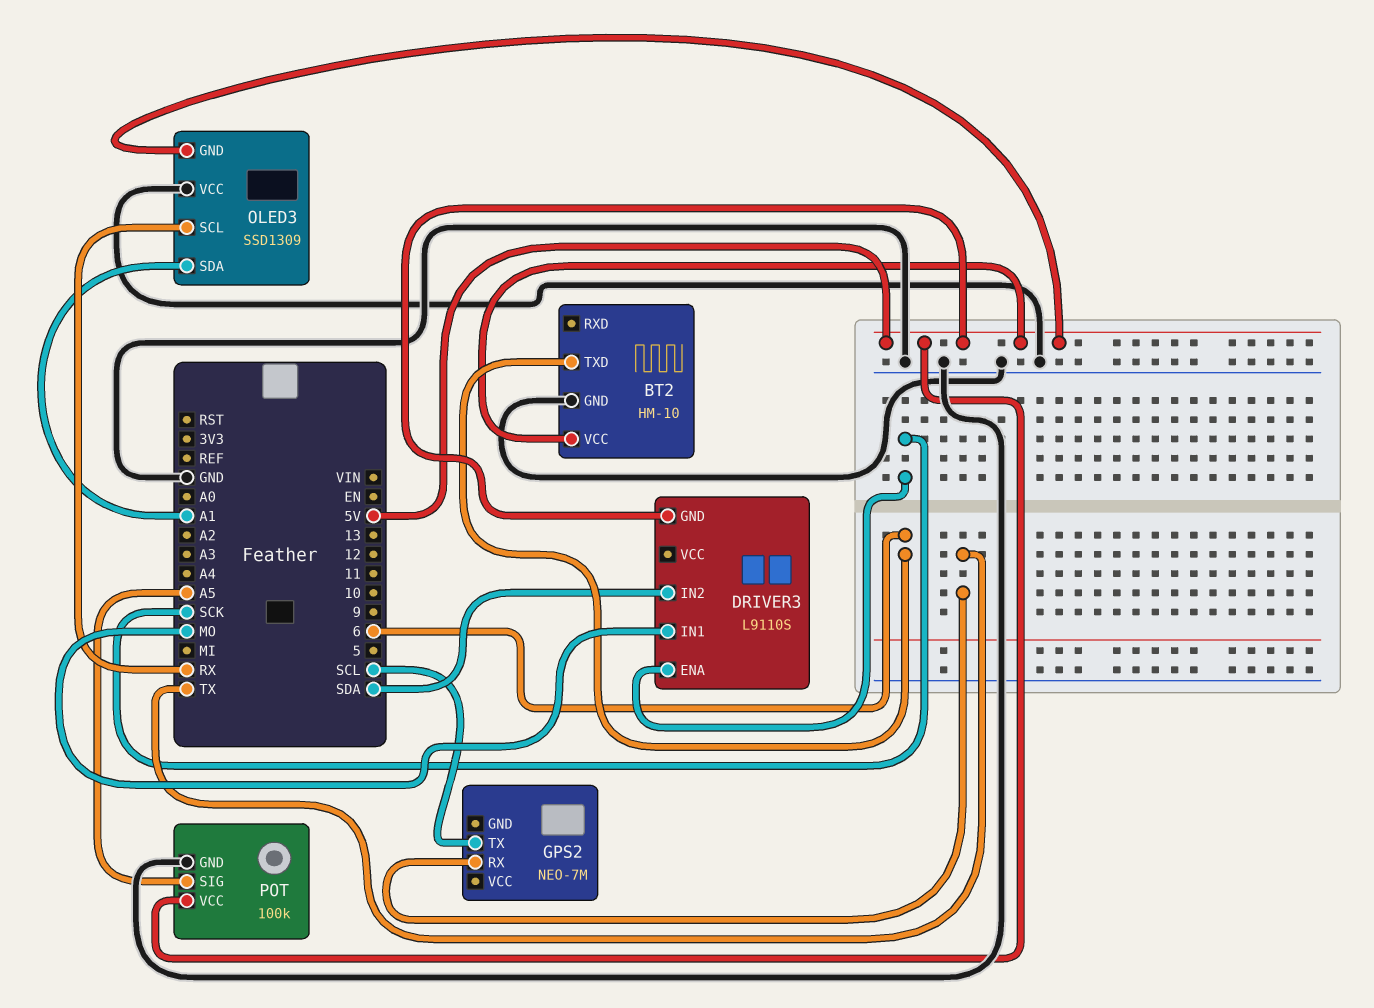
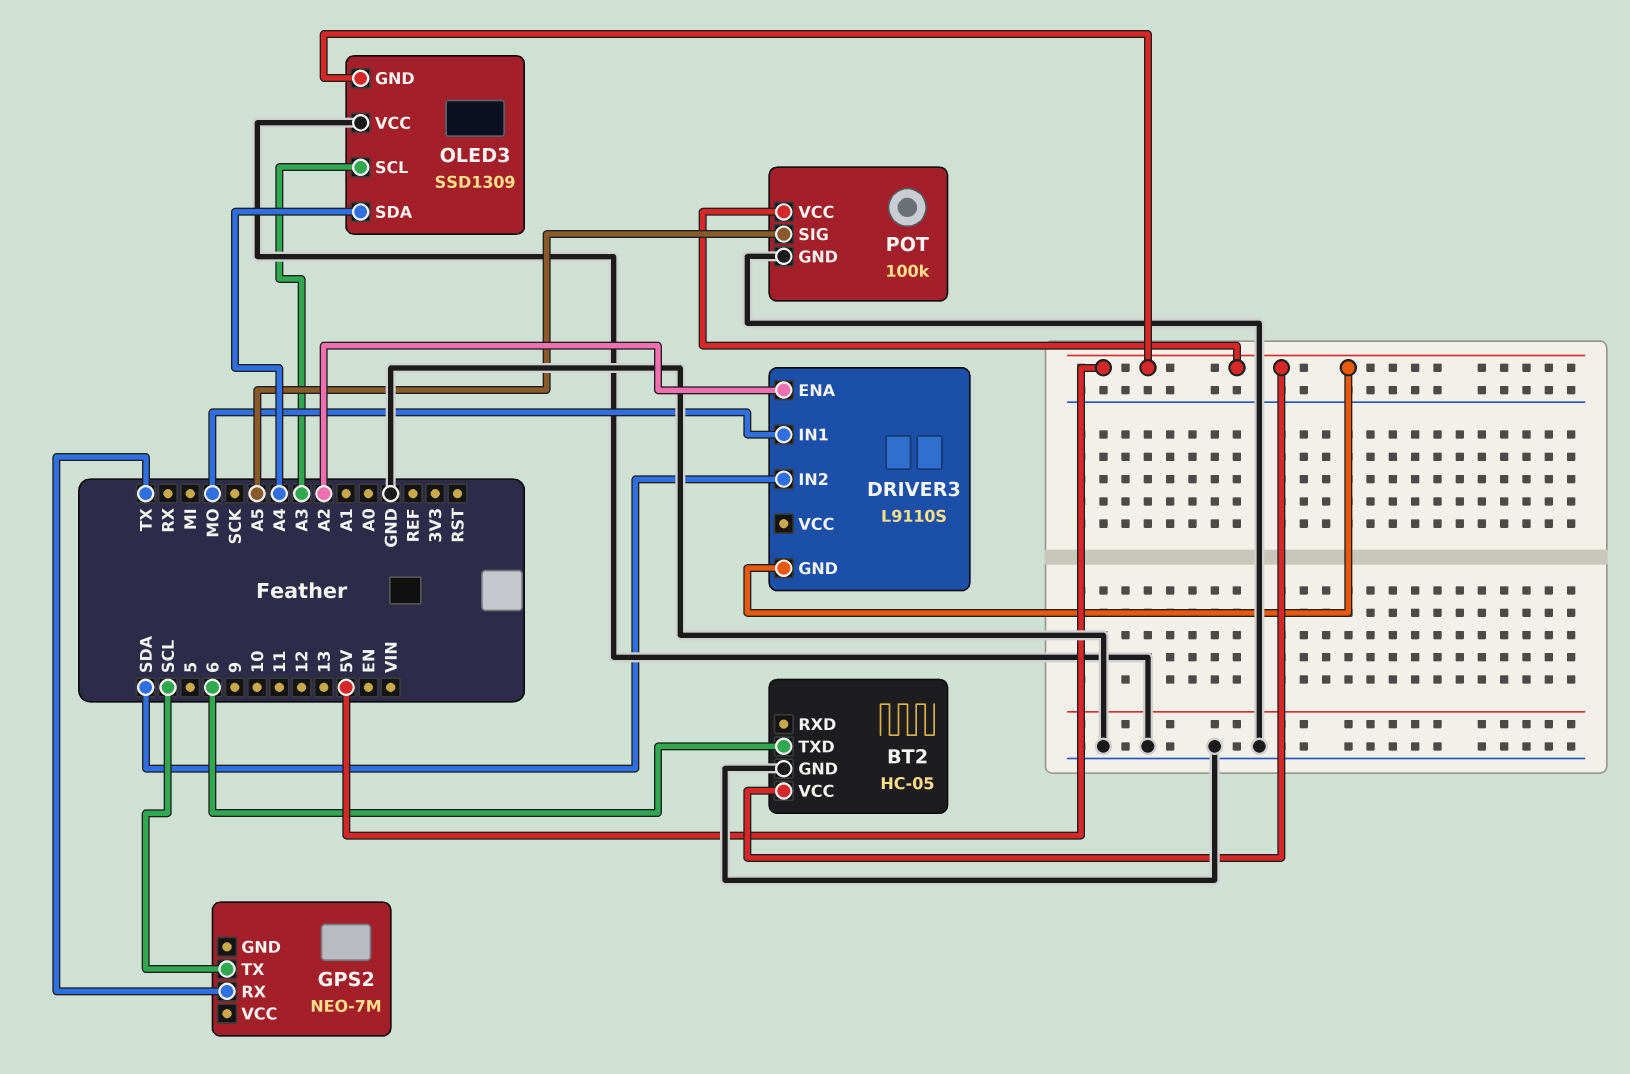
BT2: HM-10 -> HC-05
DRIVER3 pin ENA: SCK -> A2
OLED3 pin SCL: RX -> A3
OLED3 pin SDA: A1 -> A4

